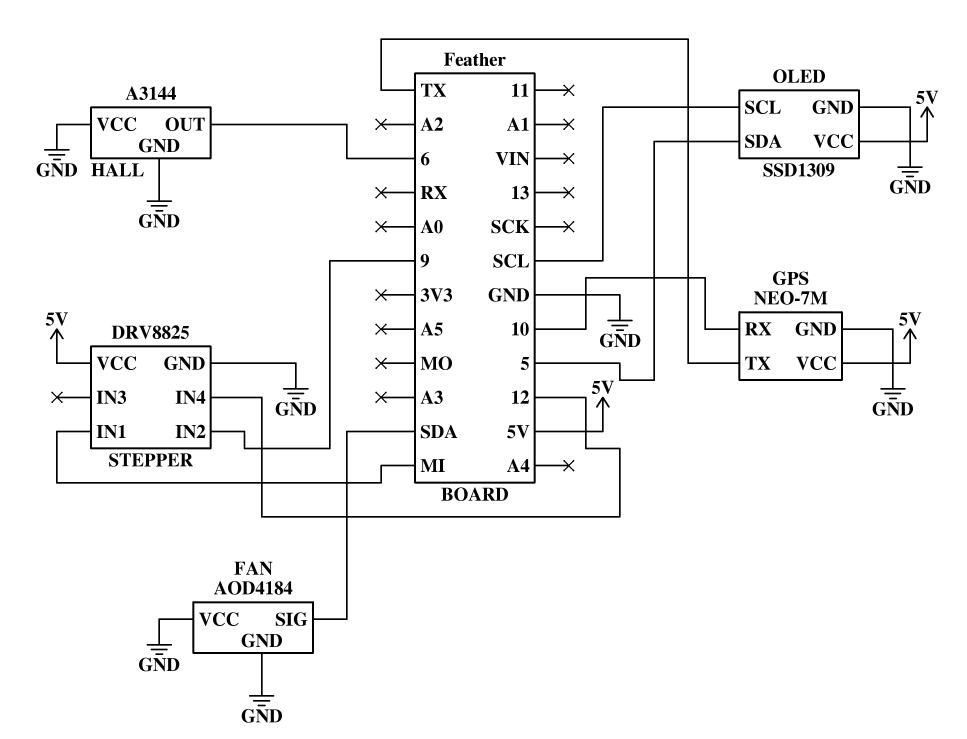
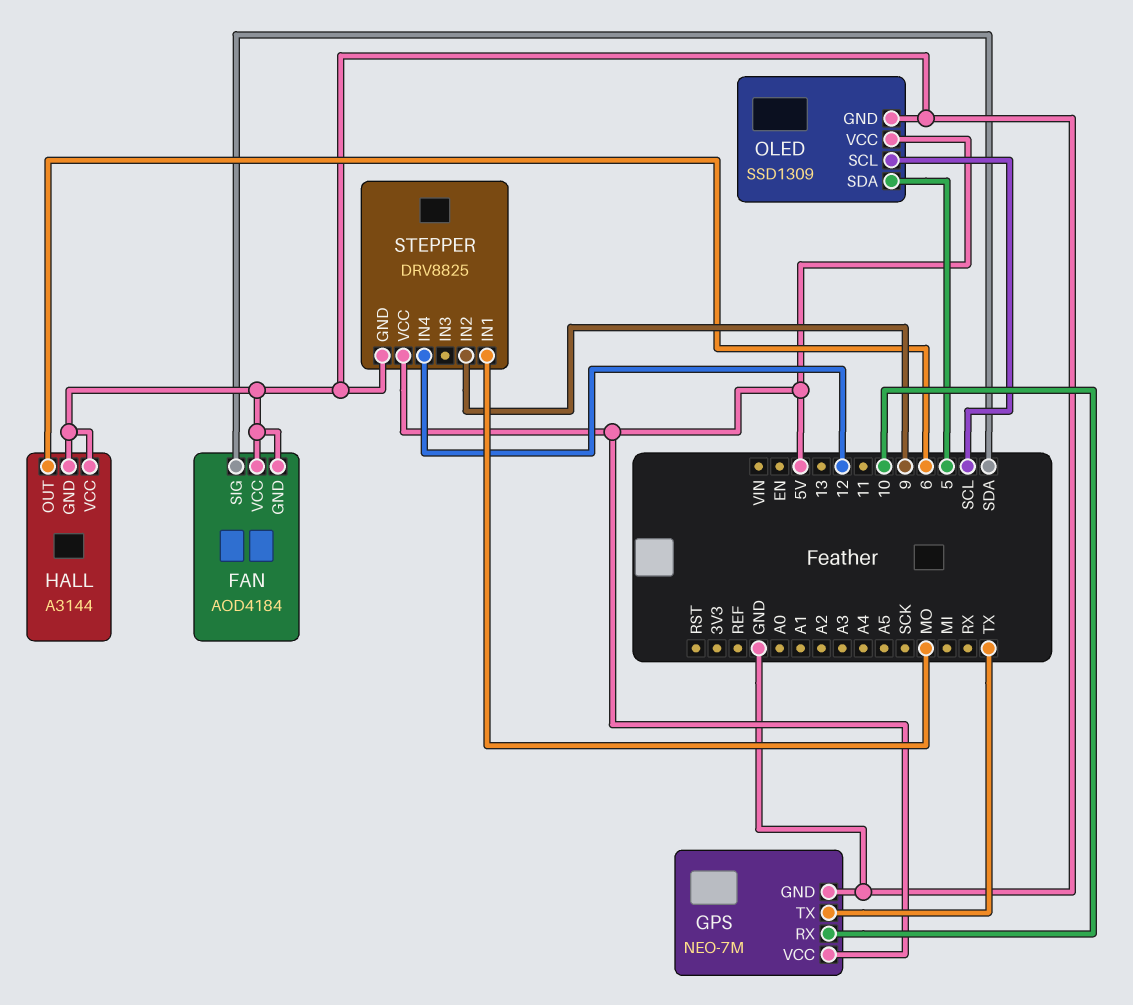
STEPPER pin IN1: MI -> MO

